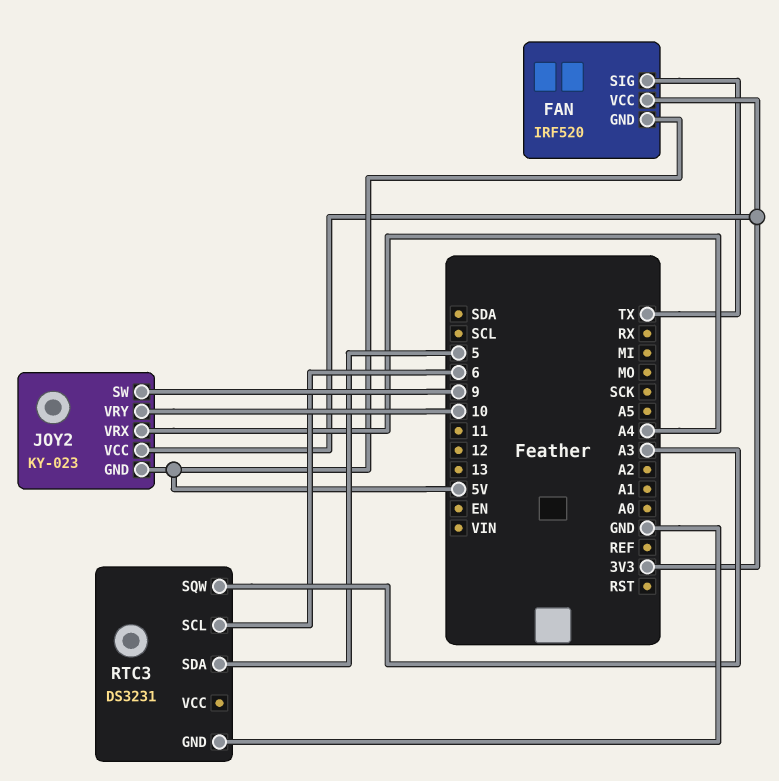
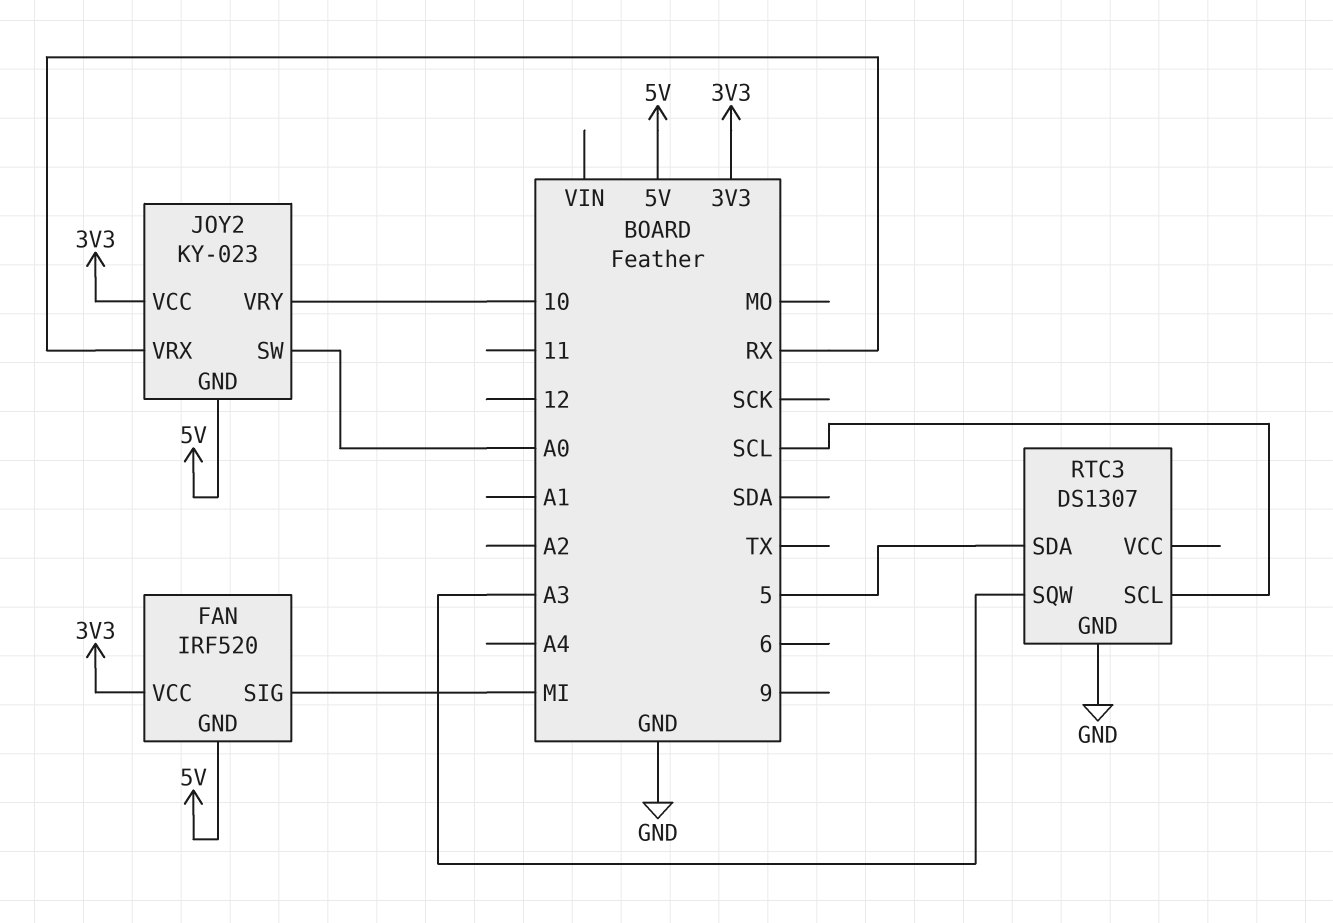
FAN pin SIG: TX -> MI
JOY2 pin SW: 9 -> A0
JOY2 pin VRX: A4 -> RX
RTC3: DS3231 -> DS1307
RTC3 pin SCL: 6 -> SCL

